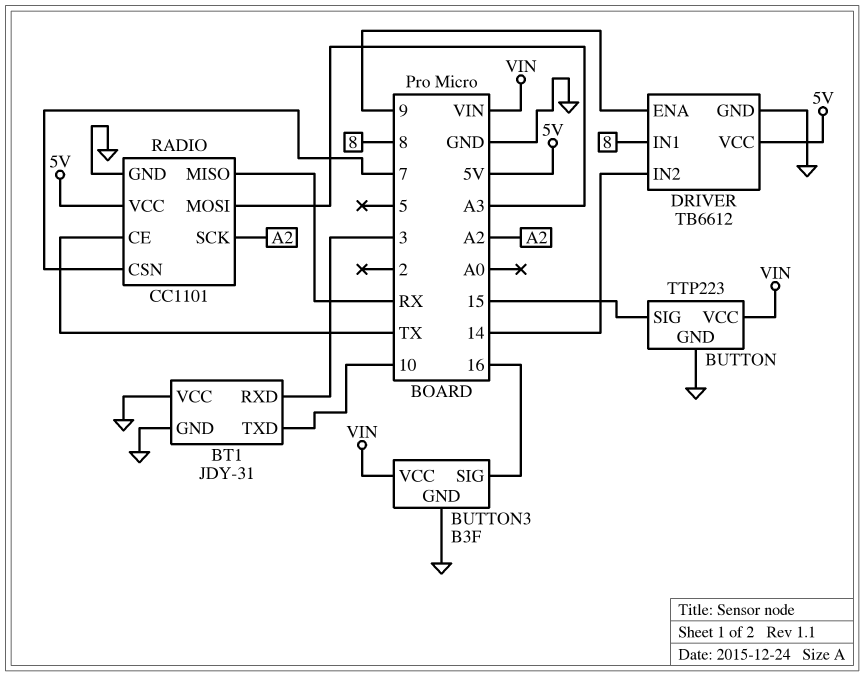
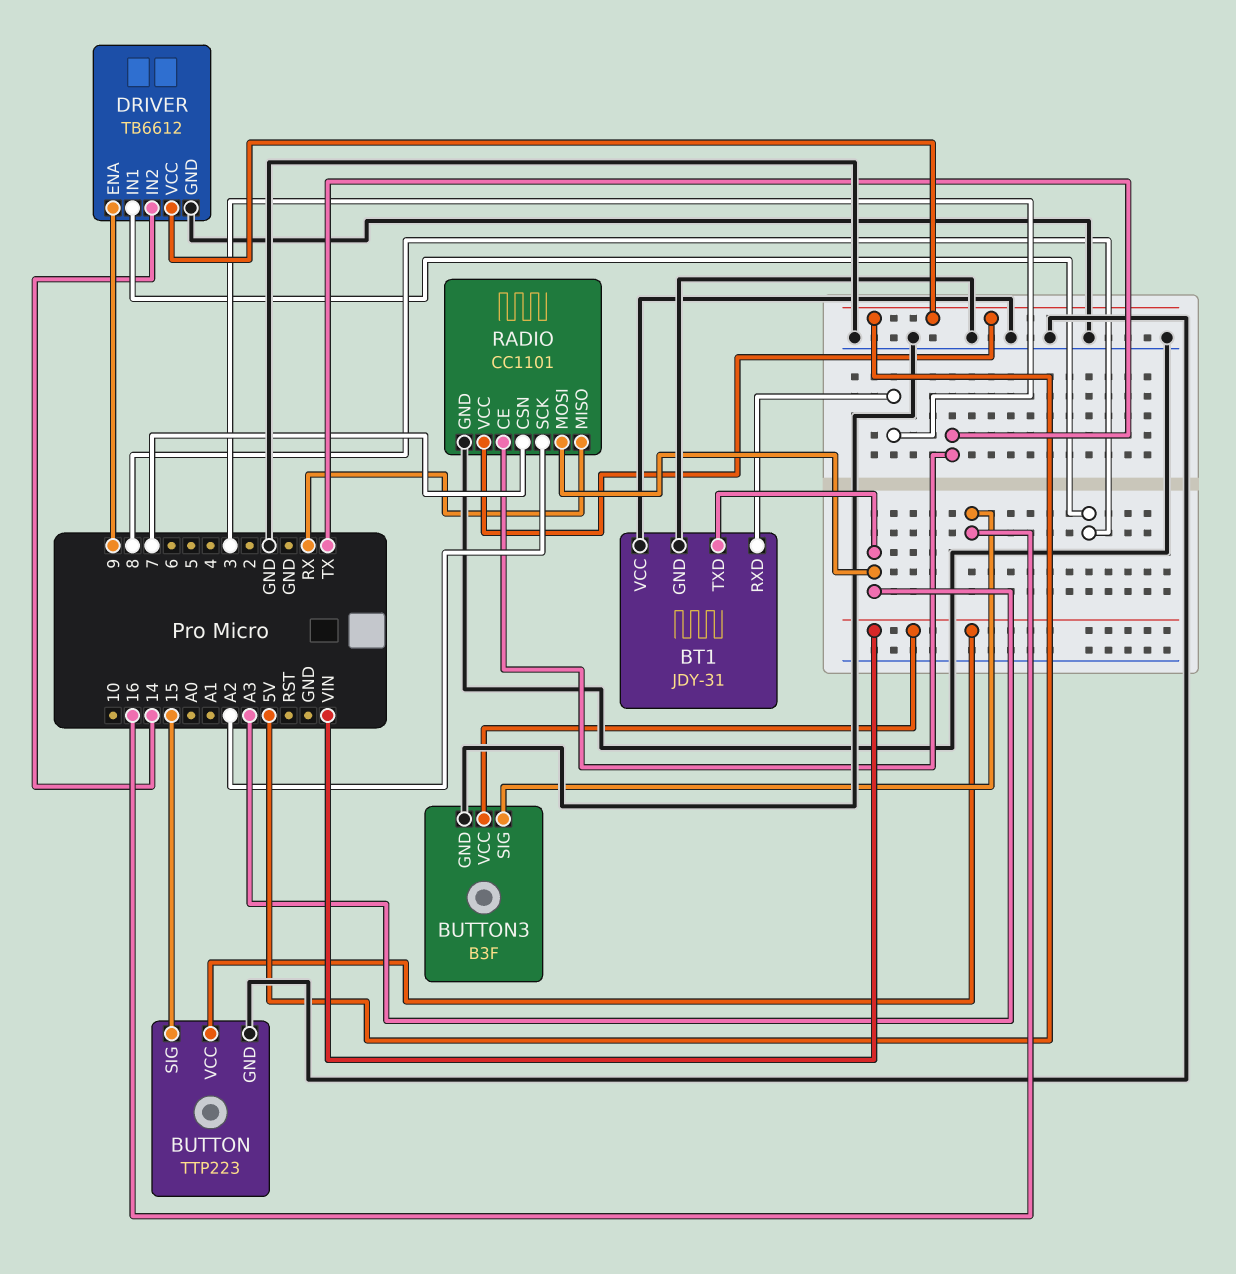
BT1 pin TXD: 10 -> A3

